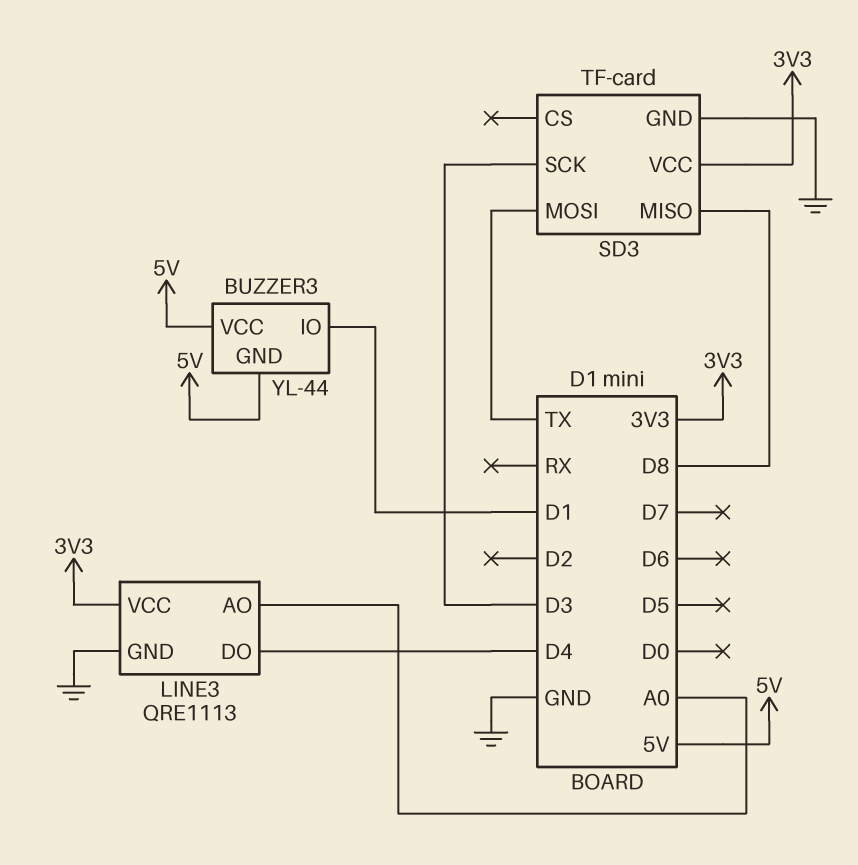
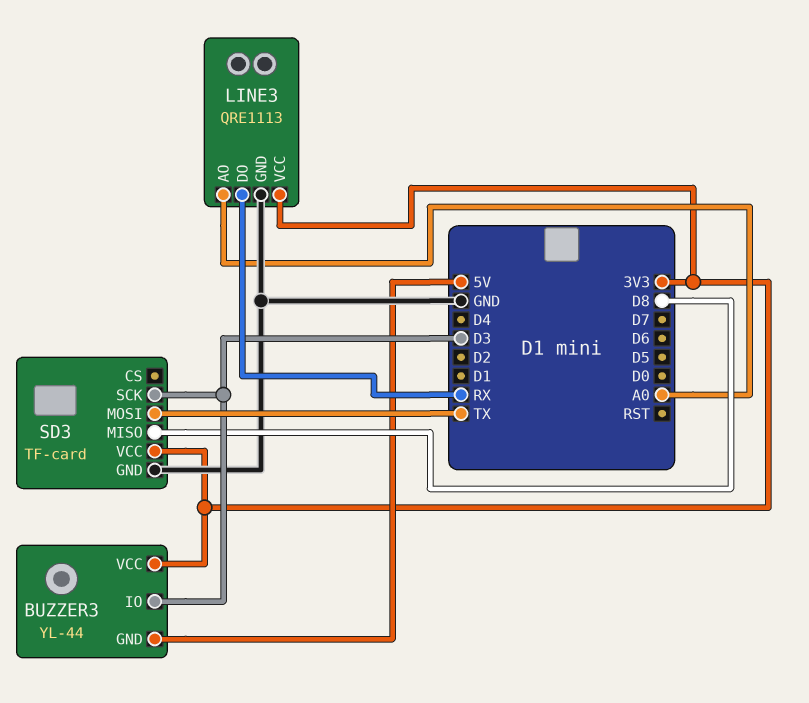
BUZZER3 pin IO: D1 -> D3
BUZZER3 pin VCC: 5V -> 3V3
LINE3 pin DO: D4 -> RX

